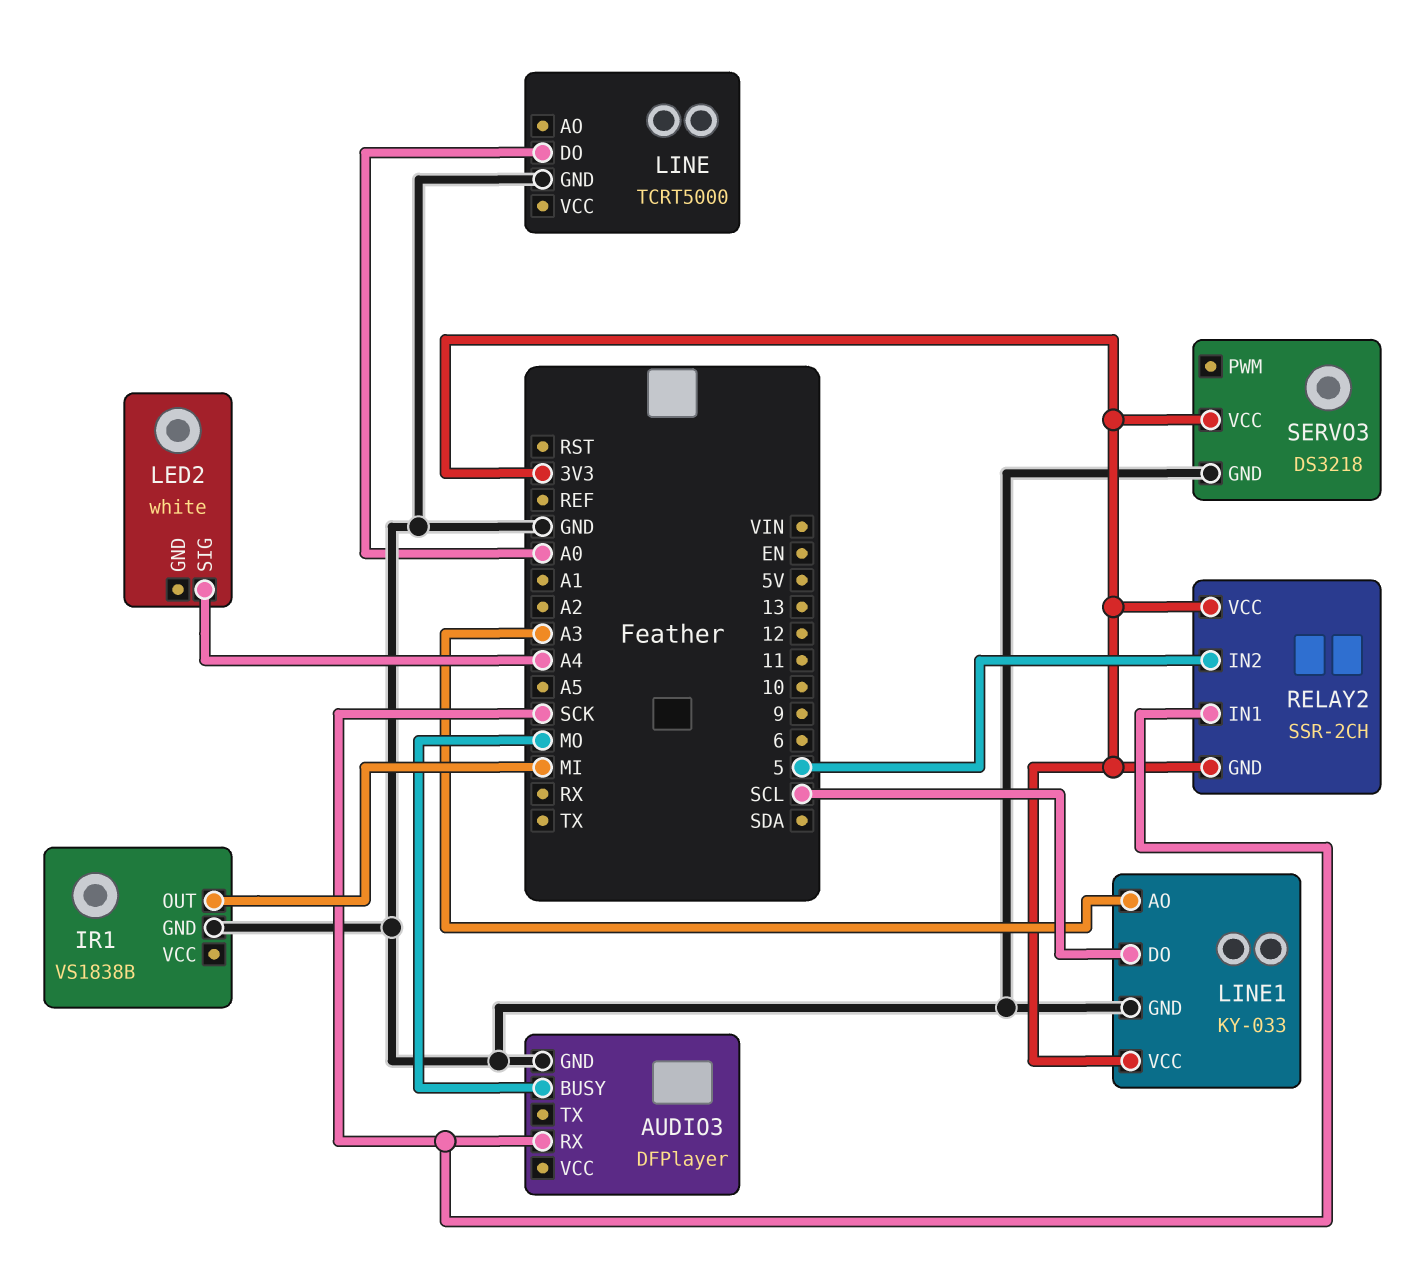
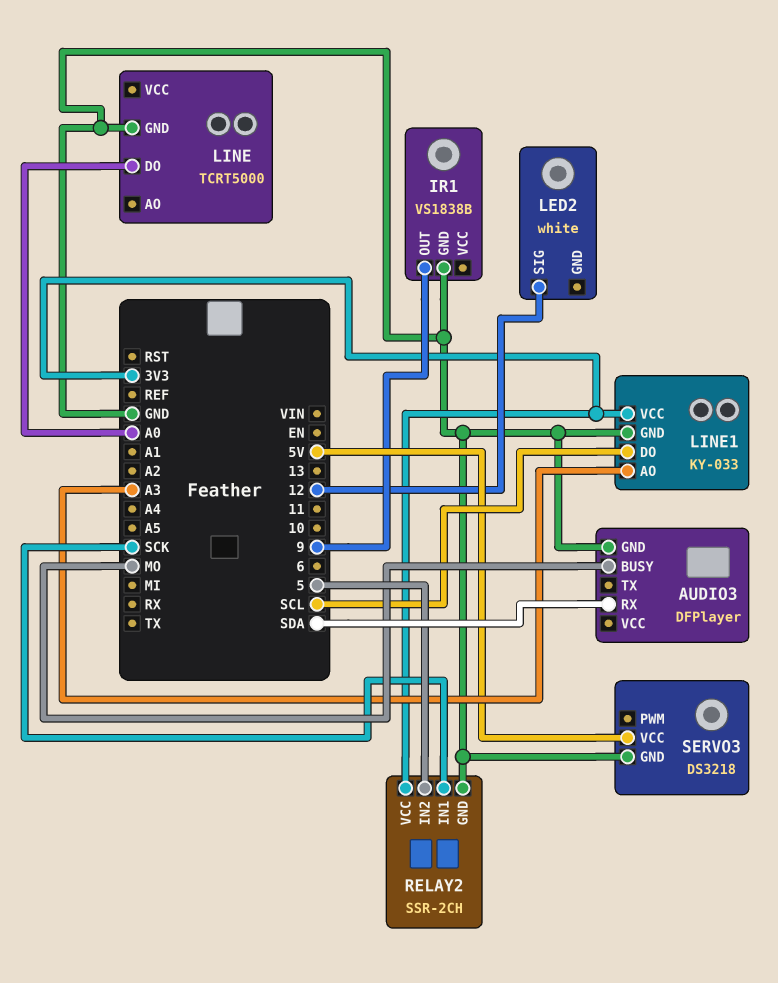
AUDIO3 pin RX: SCK -> SDA
IR1 pin OUT: MI -> 9
LED2 pin SIG: A4 -> 12
RELAY2 pin GND: 3V3 -> GND
SERVO3 pin VCC: 3V3 -> 5V

